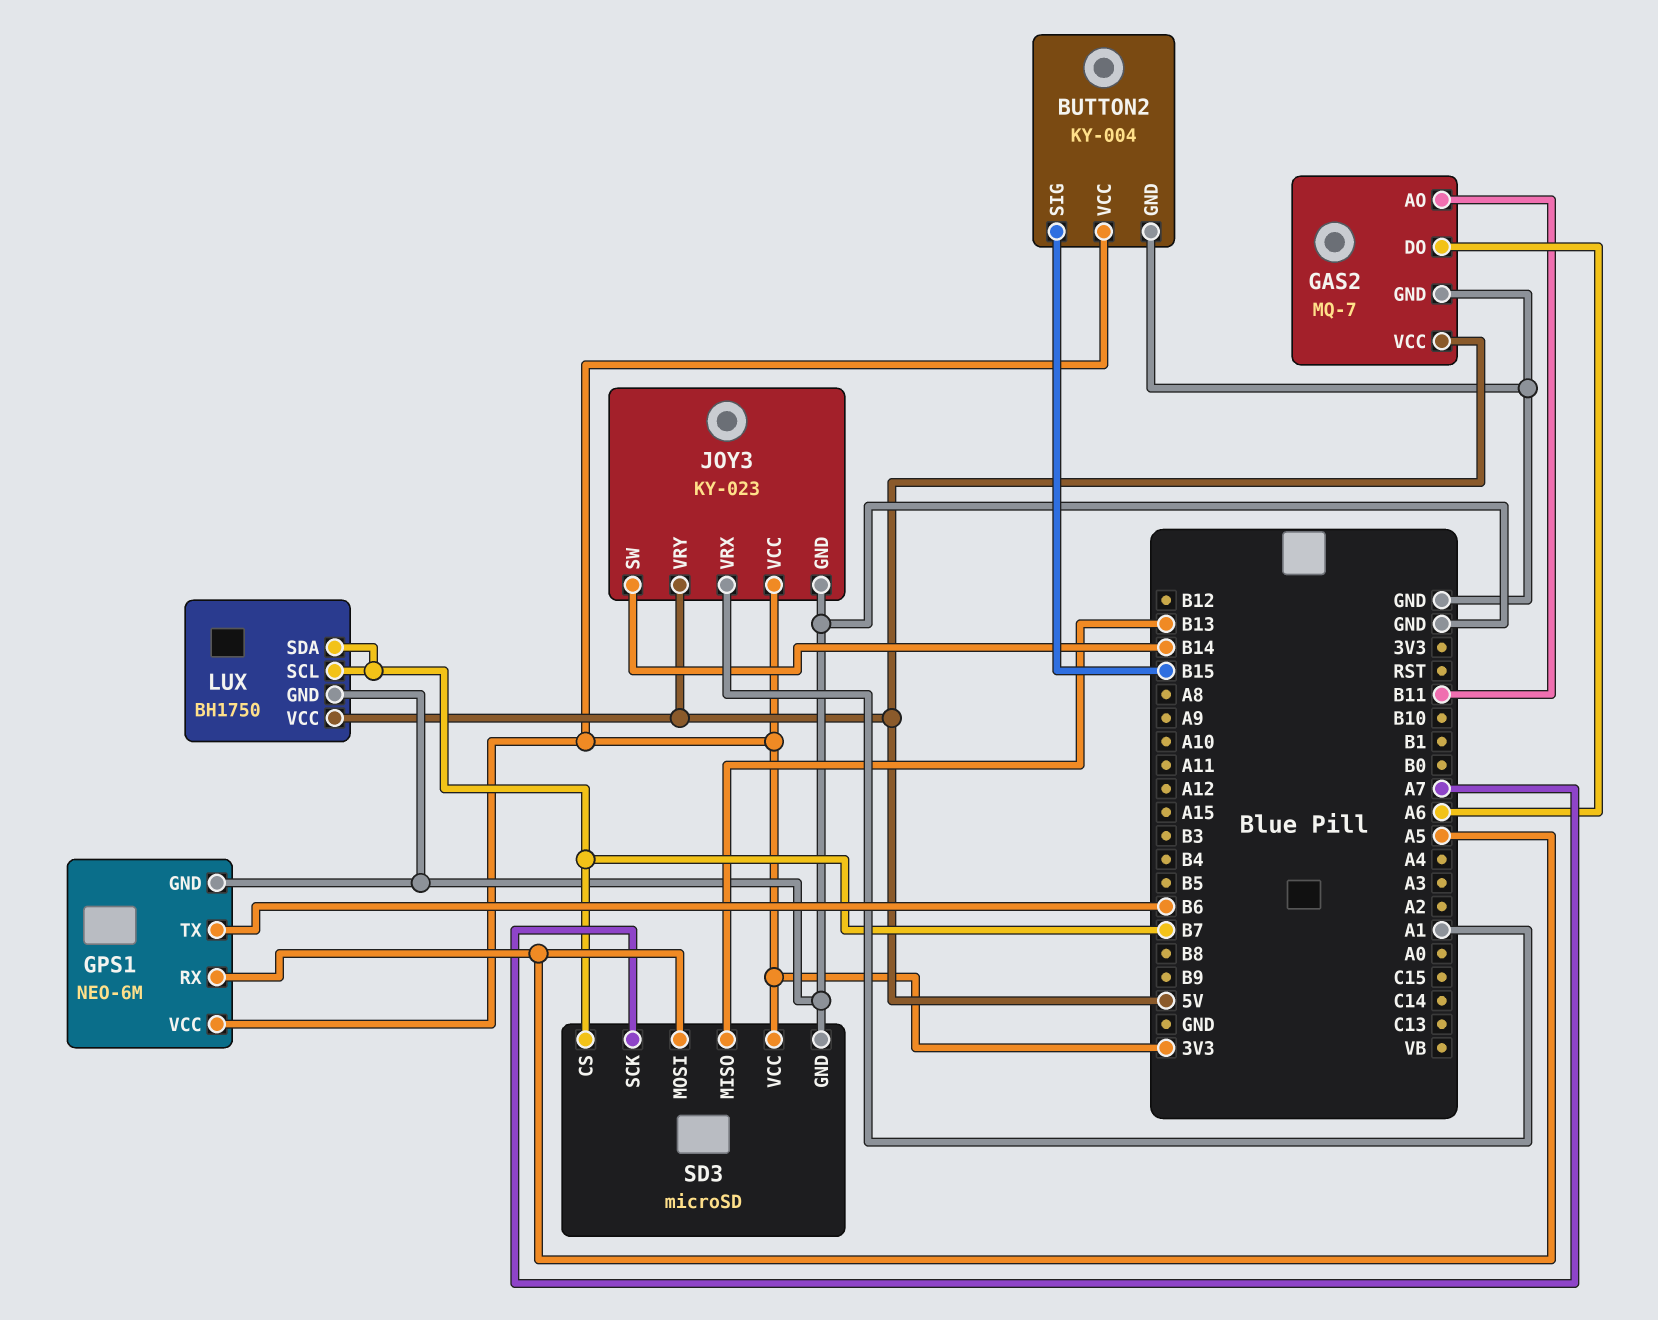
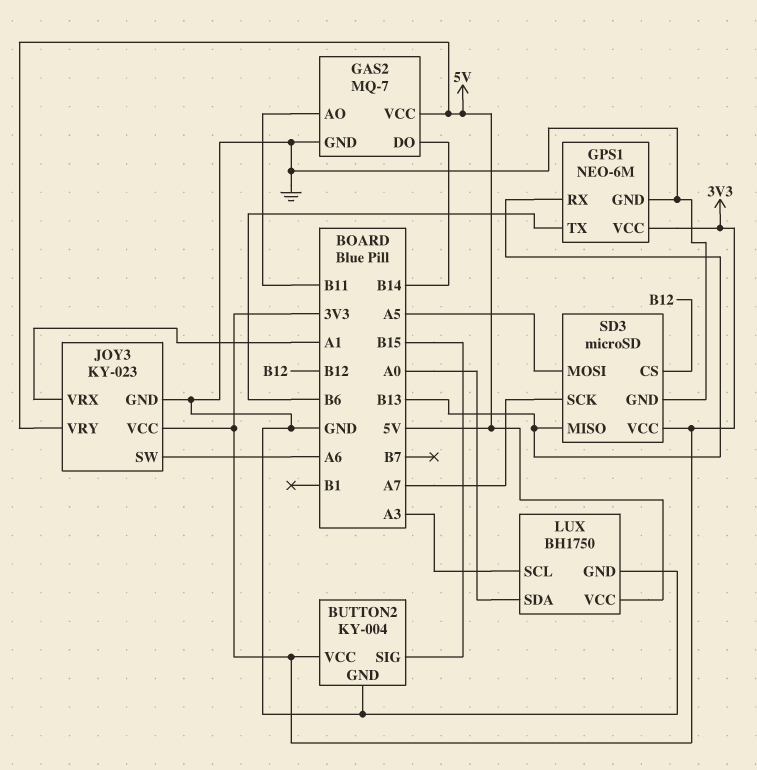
GAS2 pin DO: A6 -> B14
GPS1 pin RX: A5 -> B13
JOY3 pin SW: B14 -> A6
LUX pin SCL: B7 -> A3
LUX pin SDA: B7 -> A0
SD3 pin CS: B7 -> B12

